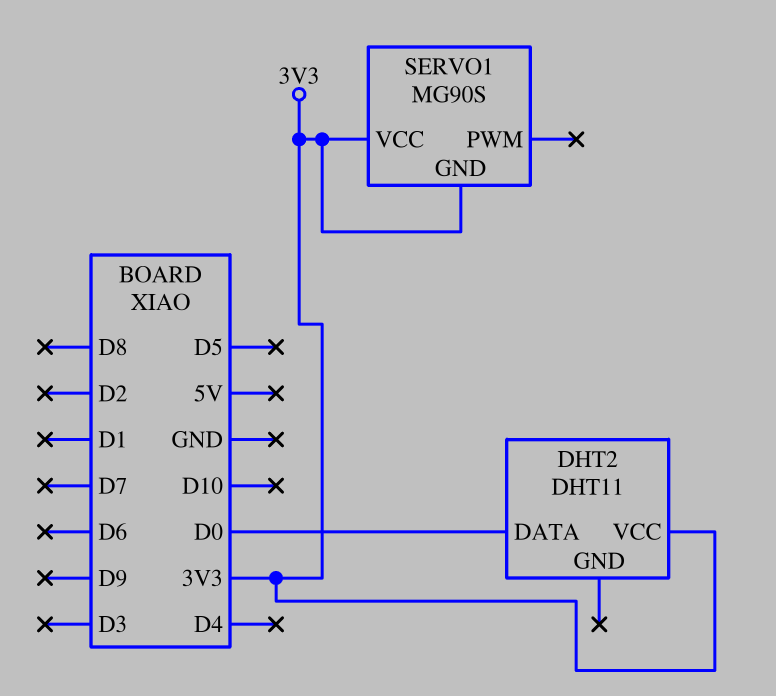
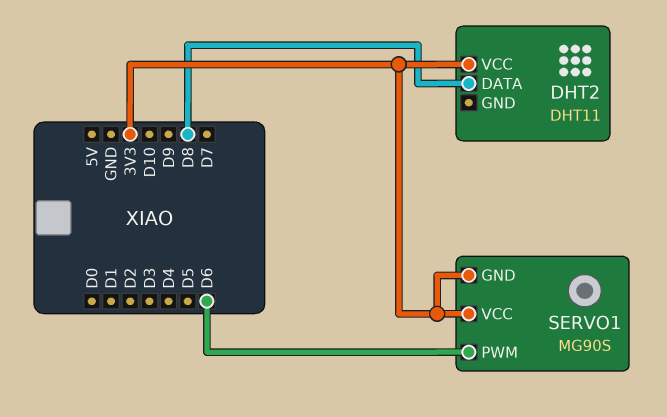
DHT2 pin DATA: D0 -> D8
SERVO1 pin PWM: none -> D6

